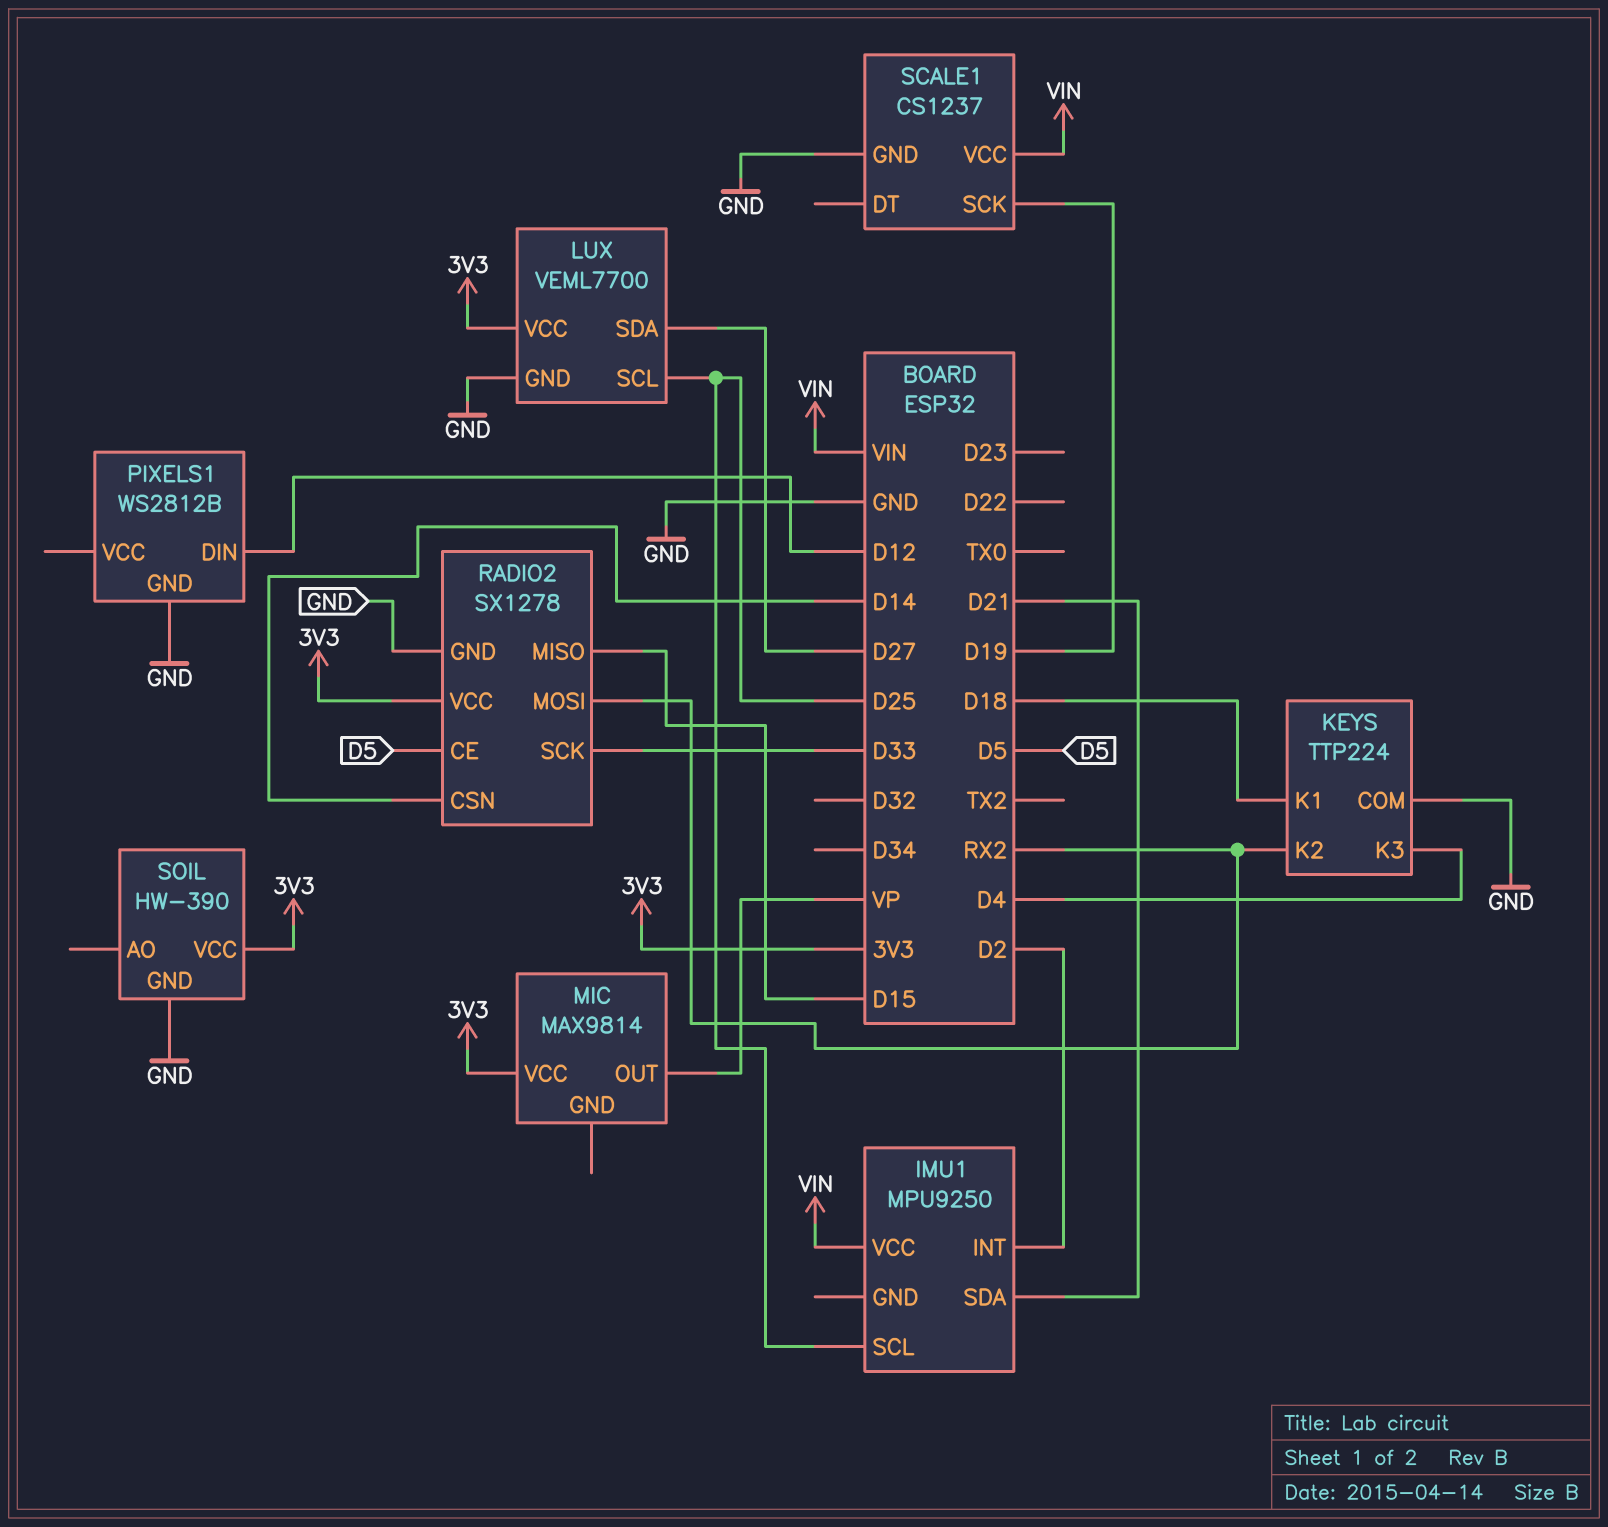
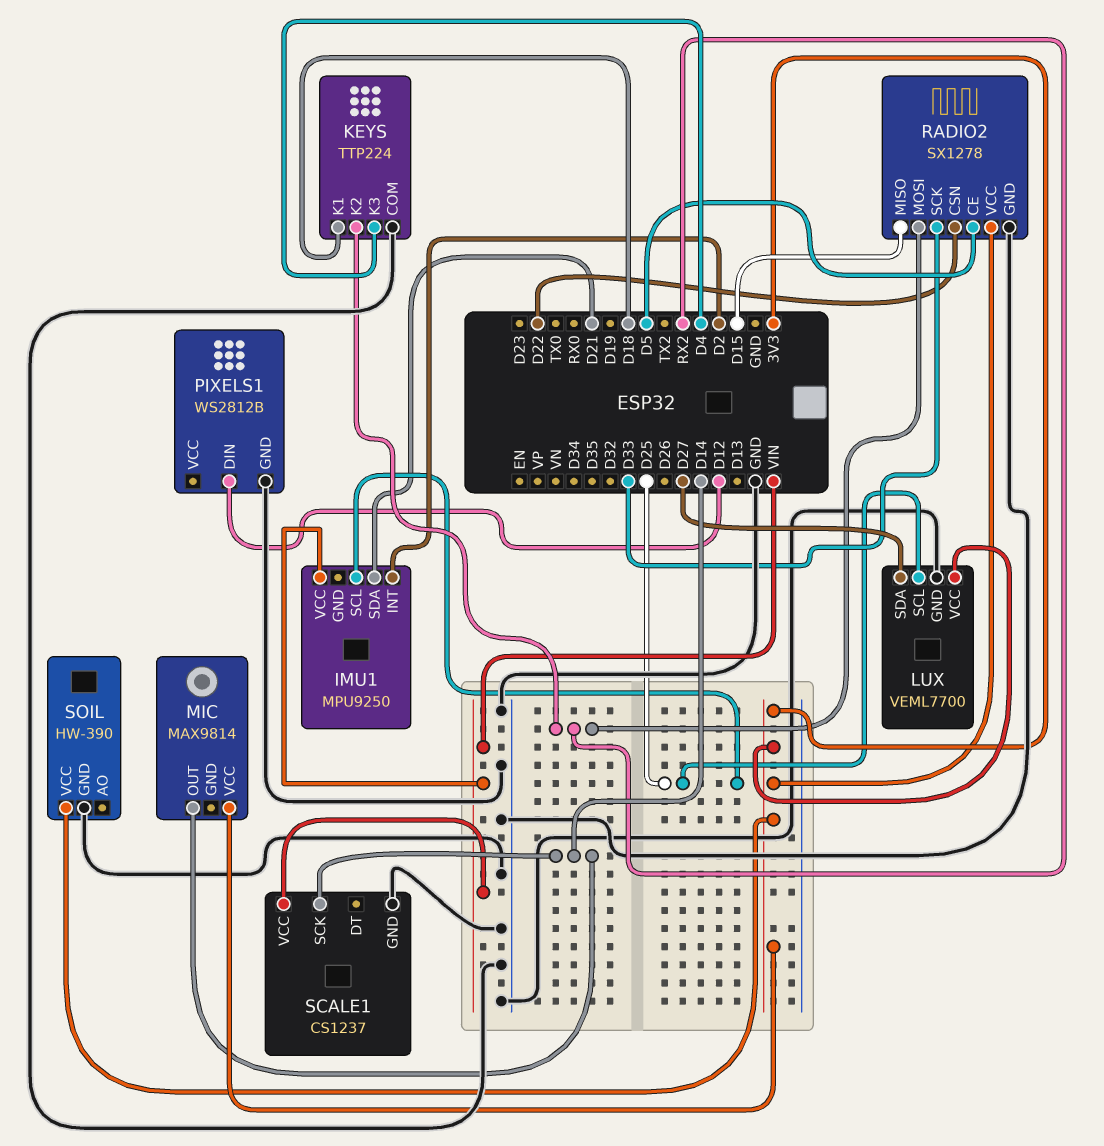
MIC pin OUT: VP -> D14
RADIO2 pin CSN: D14 -> D22
SCALE1 pin SCK: D19 -> D14

